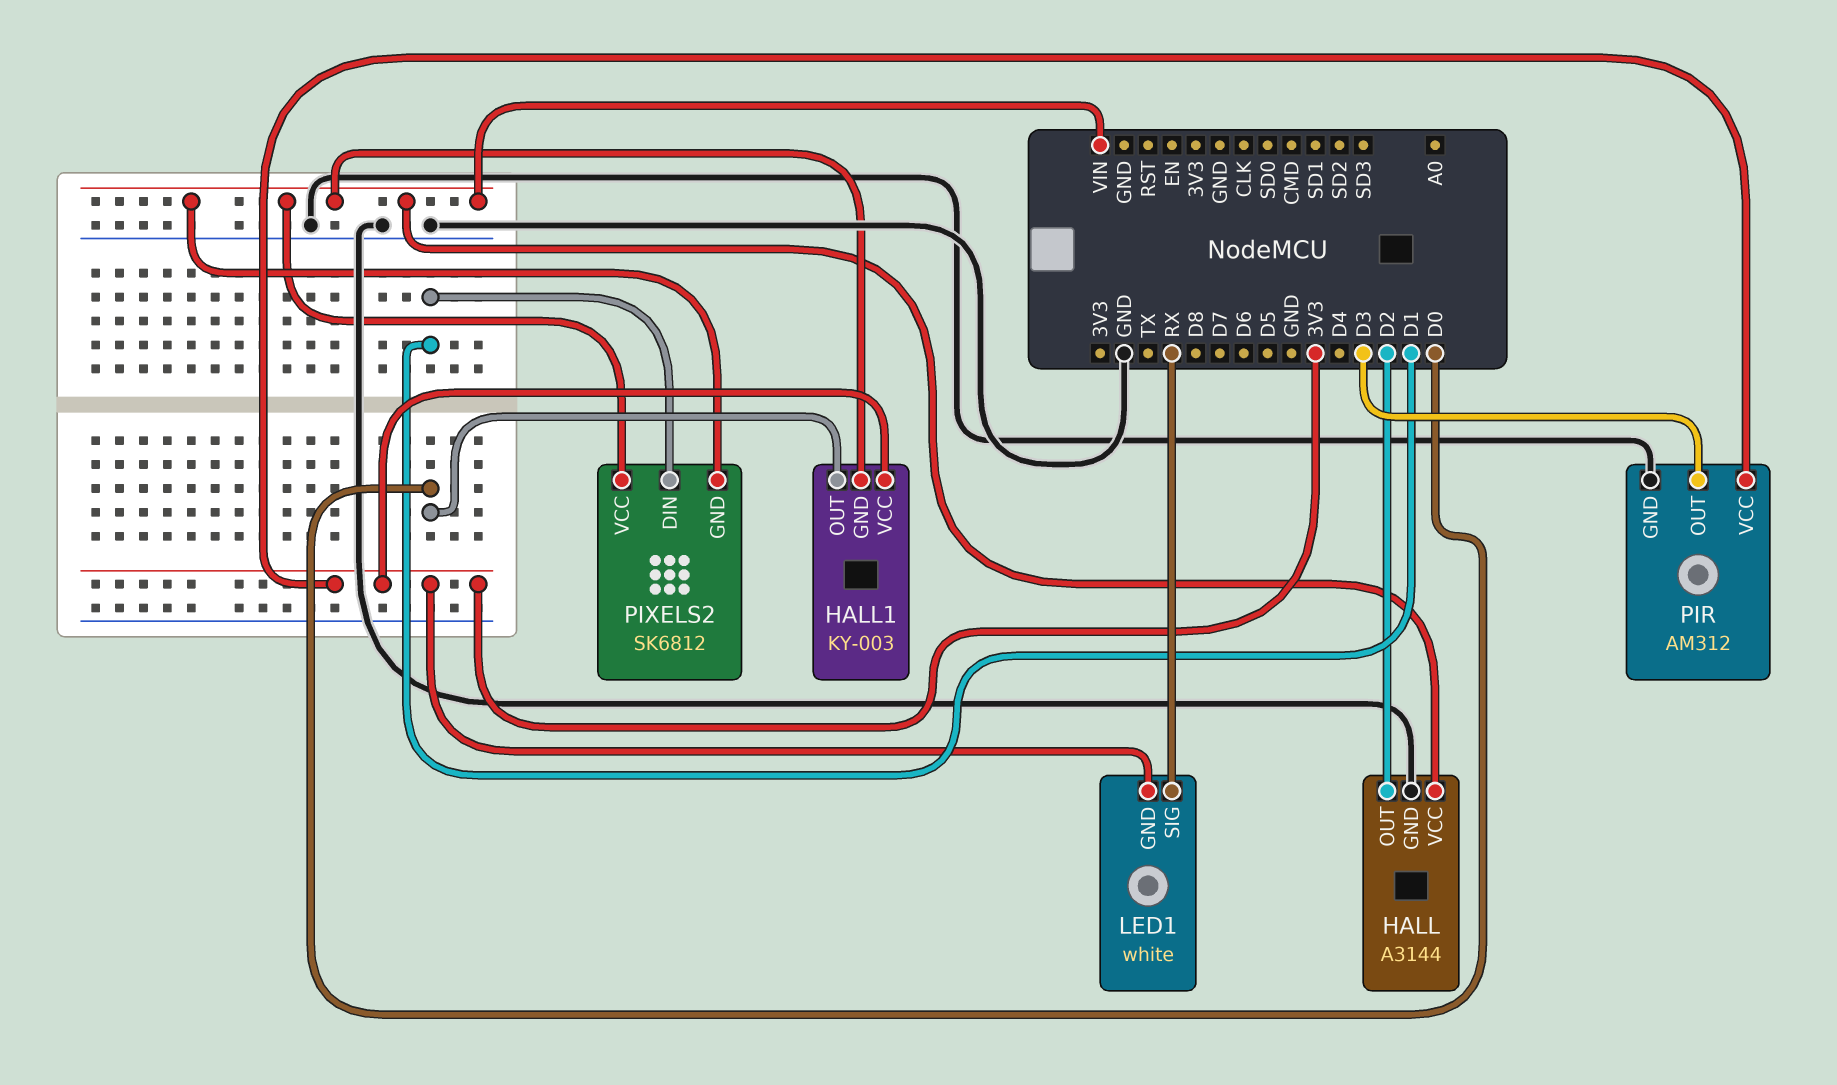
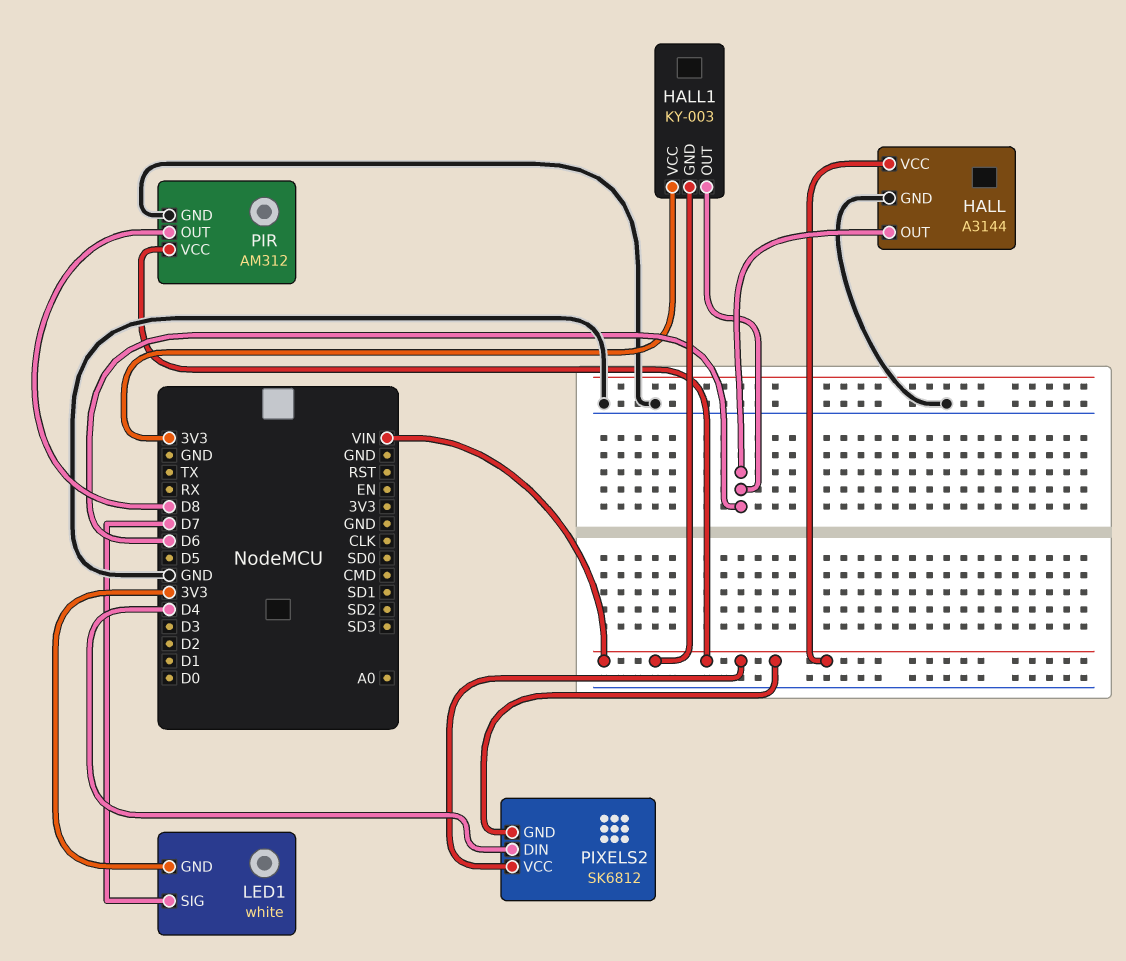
HALL pin OUT: D2 -> D6
HALL1 pin OUT: D0 -> D6
LED1 pin SIG: RX -> D7
PIR pin OUT: D3 -> D8
PIR pin VCC: 3V3 -> VIN
PIXELS2 pin DIN: D1 -> D4

